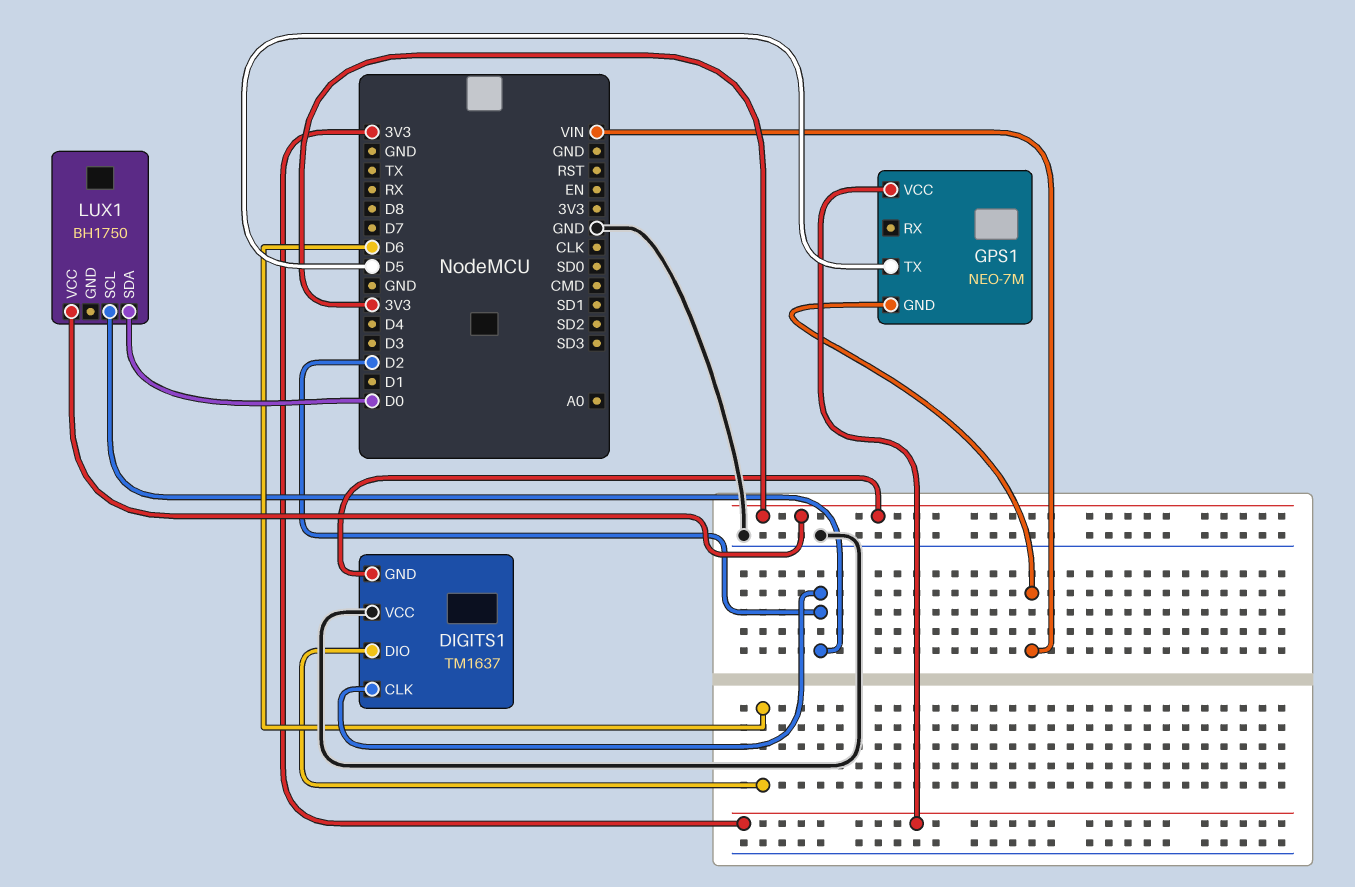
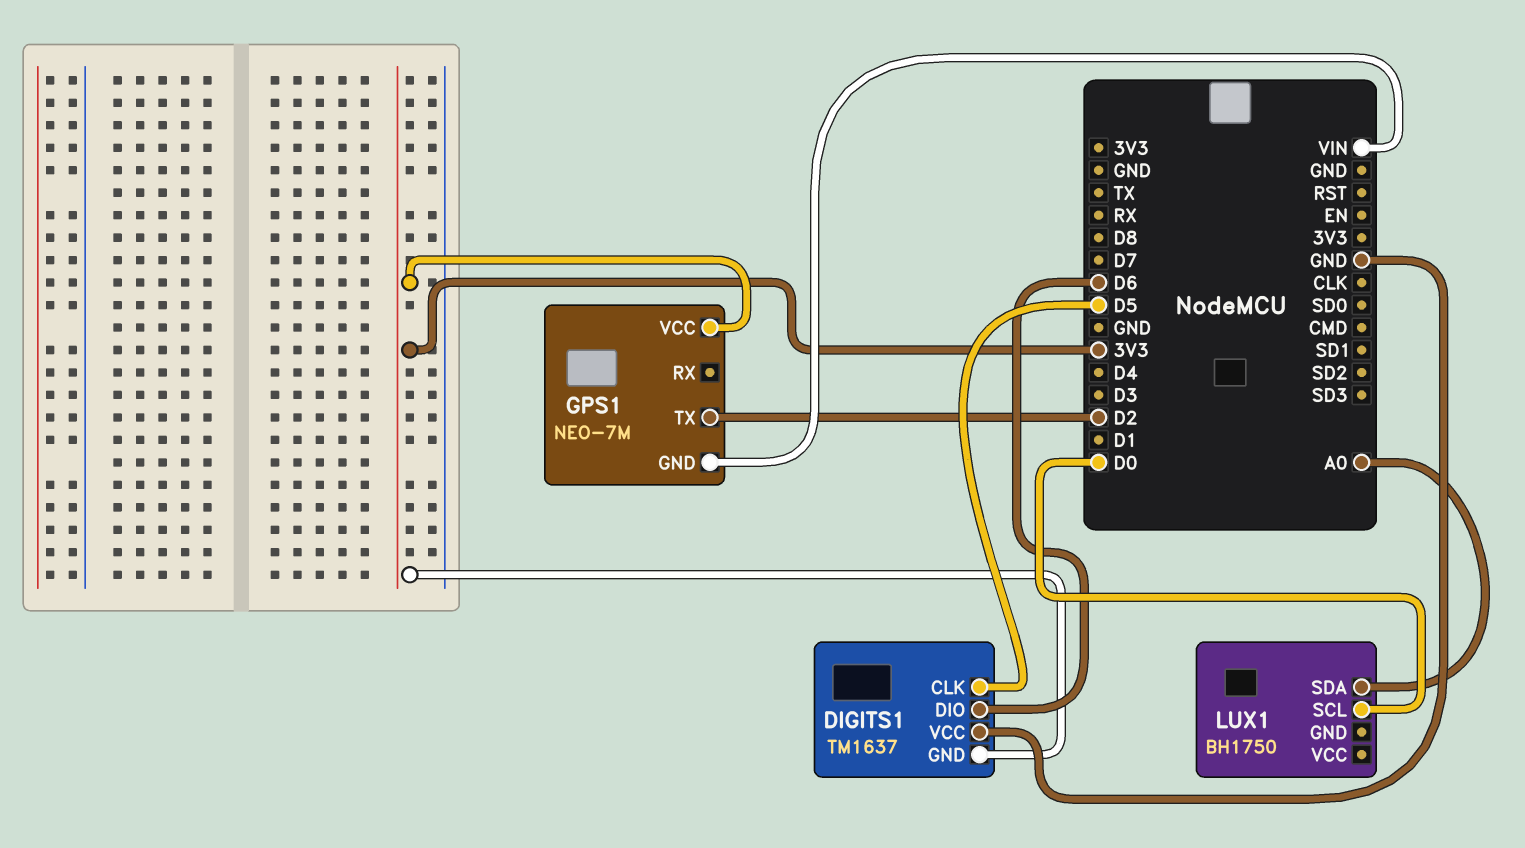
DIGITS1 pin CLK: D2 -> D5
GPS1 pin TX: D5 -> D2
LUX1 pin SCL: D2 -> D0
LUX1 pin SDA: D0 -> A0
LUX1 pin VCC: 3V3 -> none

